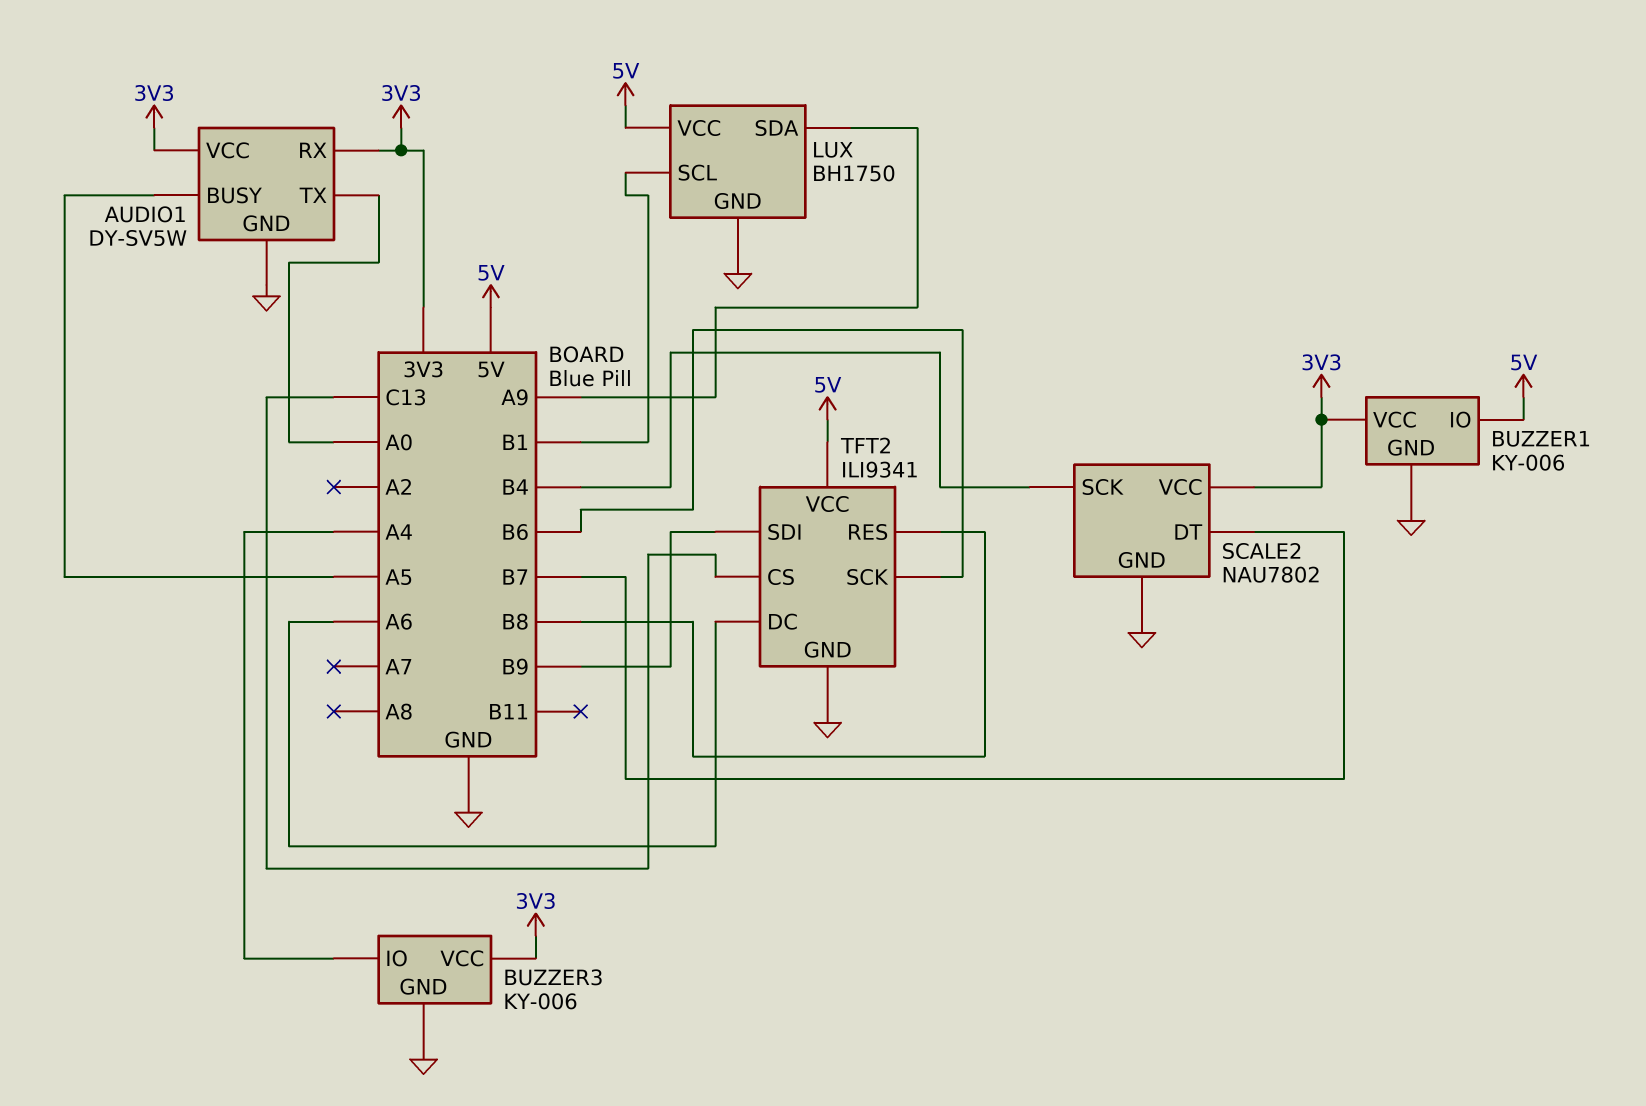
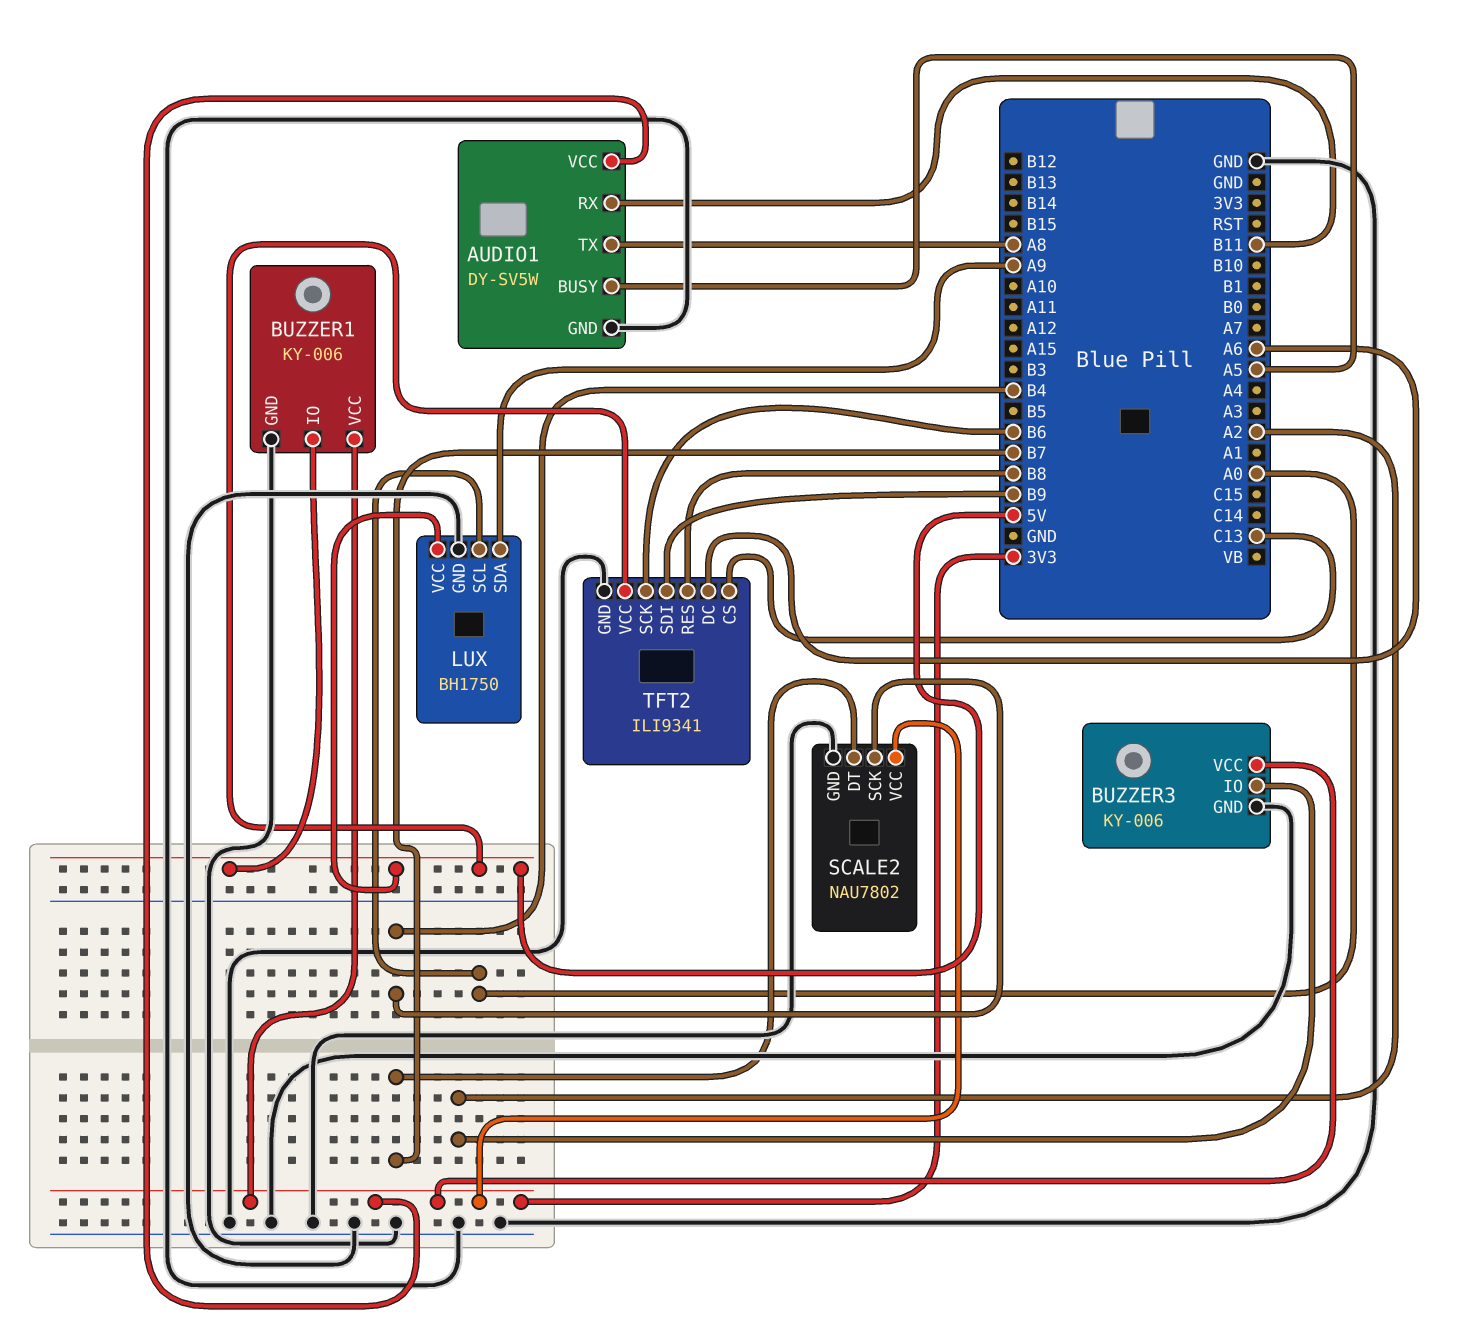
AUDIO1 pin RX: 3V3 -> B11
AUDIO1 pin TX: A0 -> A8
BUZZER3 pin IO: A4 -> A2
LUX pin SCL: B1 -> A0

